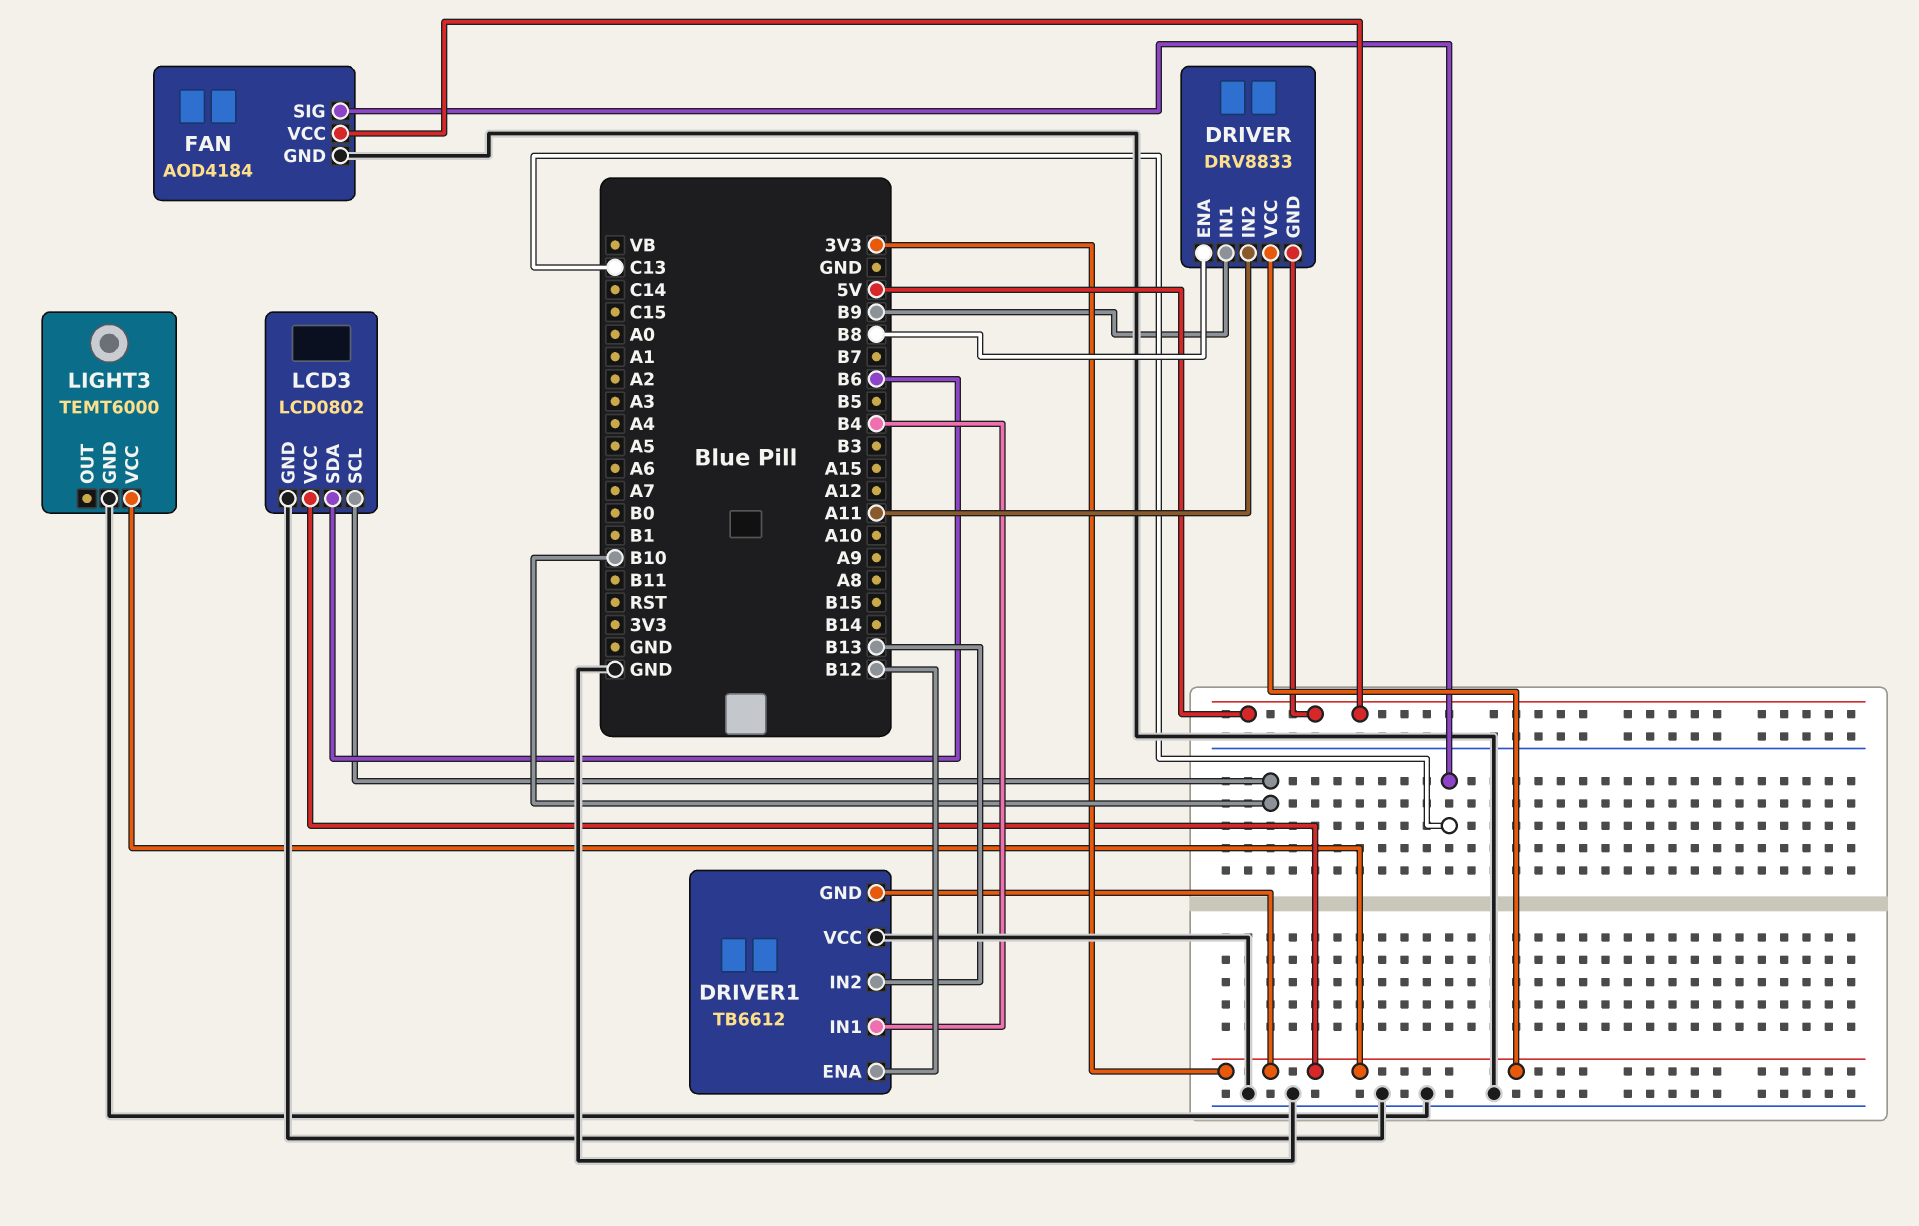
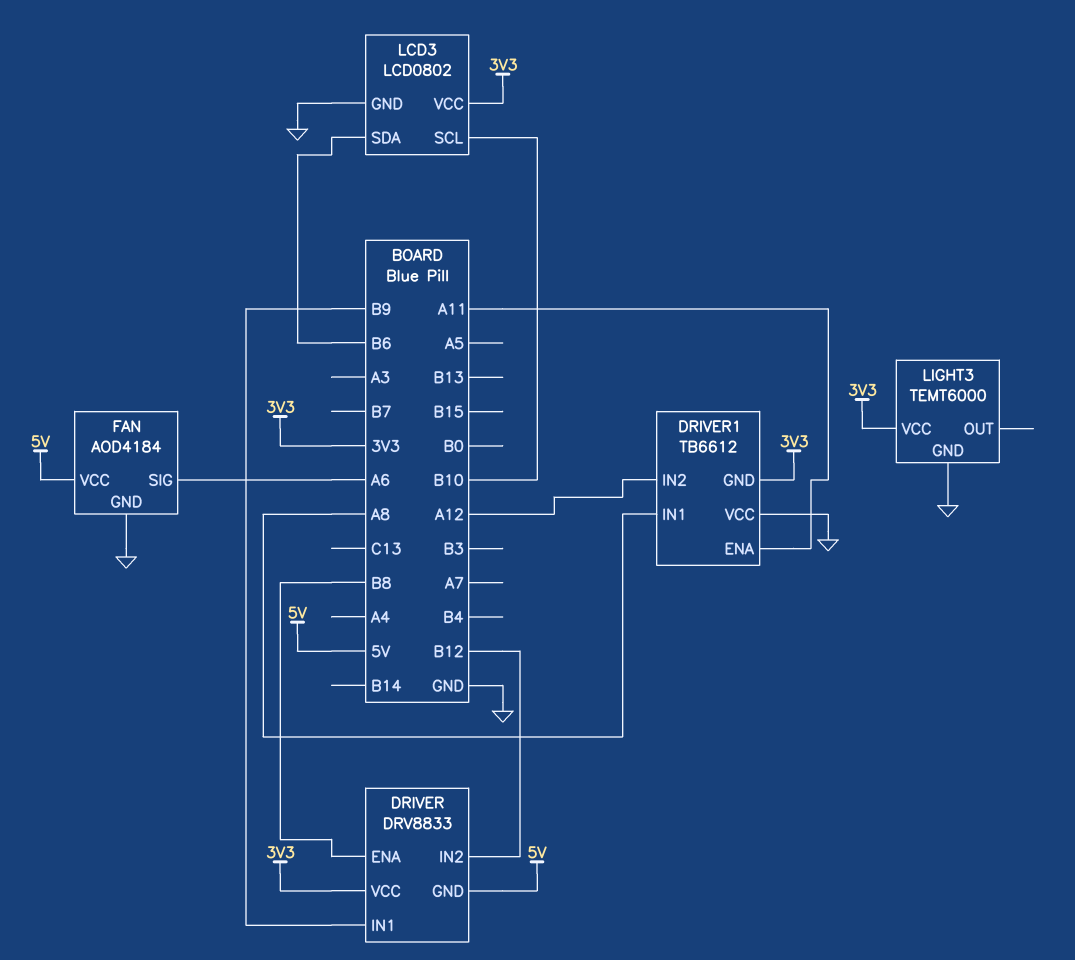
DRIVER pin IN2: A11 -> B12
DRIVER1 pin ENA: B12 -> A11
DRIVER1 pin IN1: B4 -> A8
DRIVER1 pin IN2: B13 -> A12
FAN pin SIG: C13 -> A6

